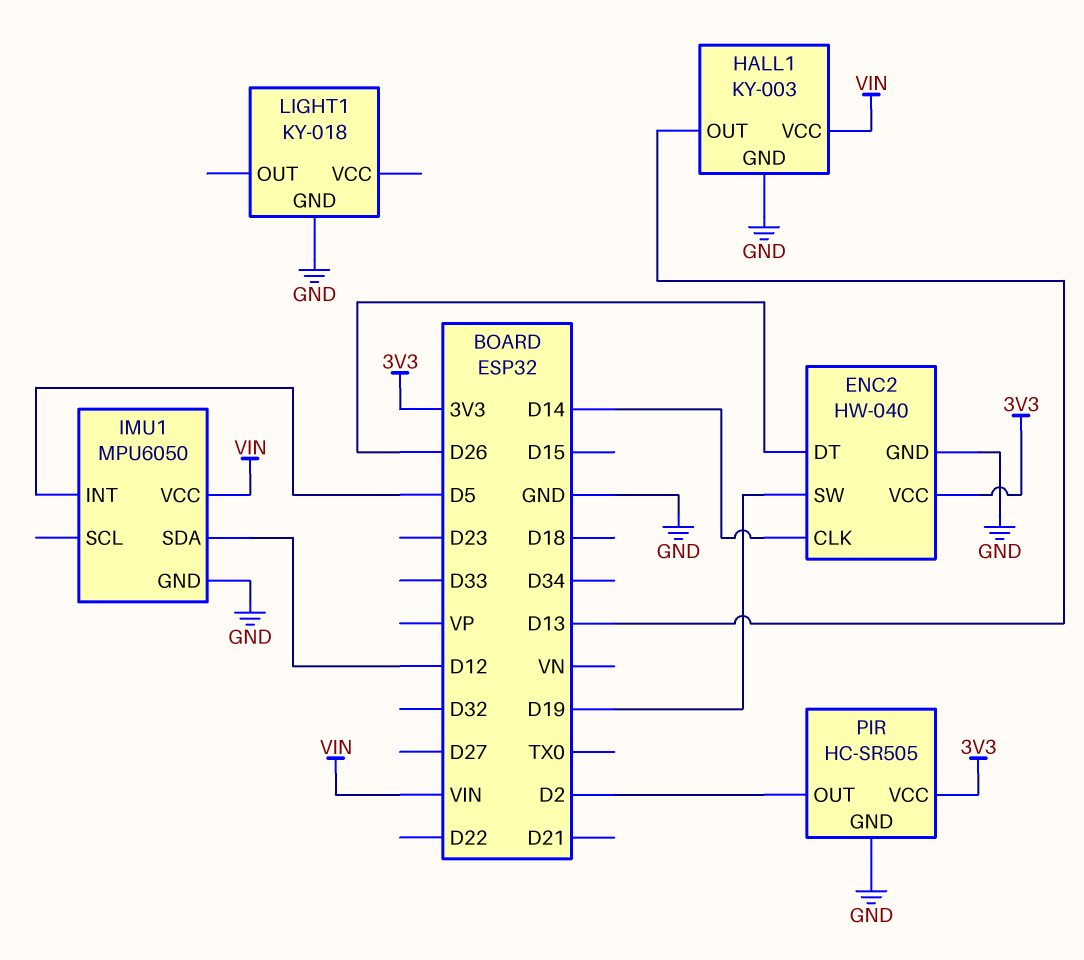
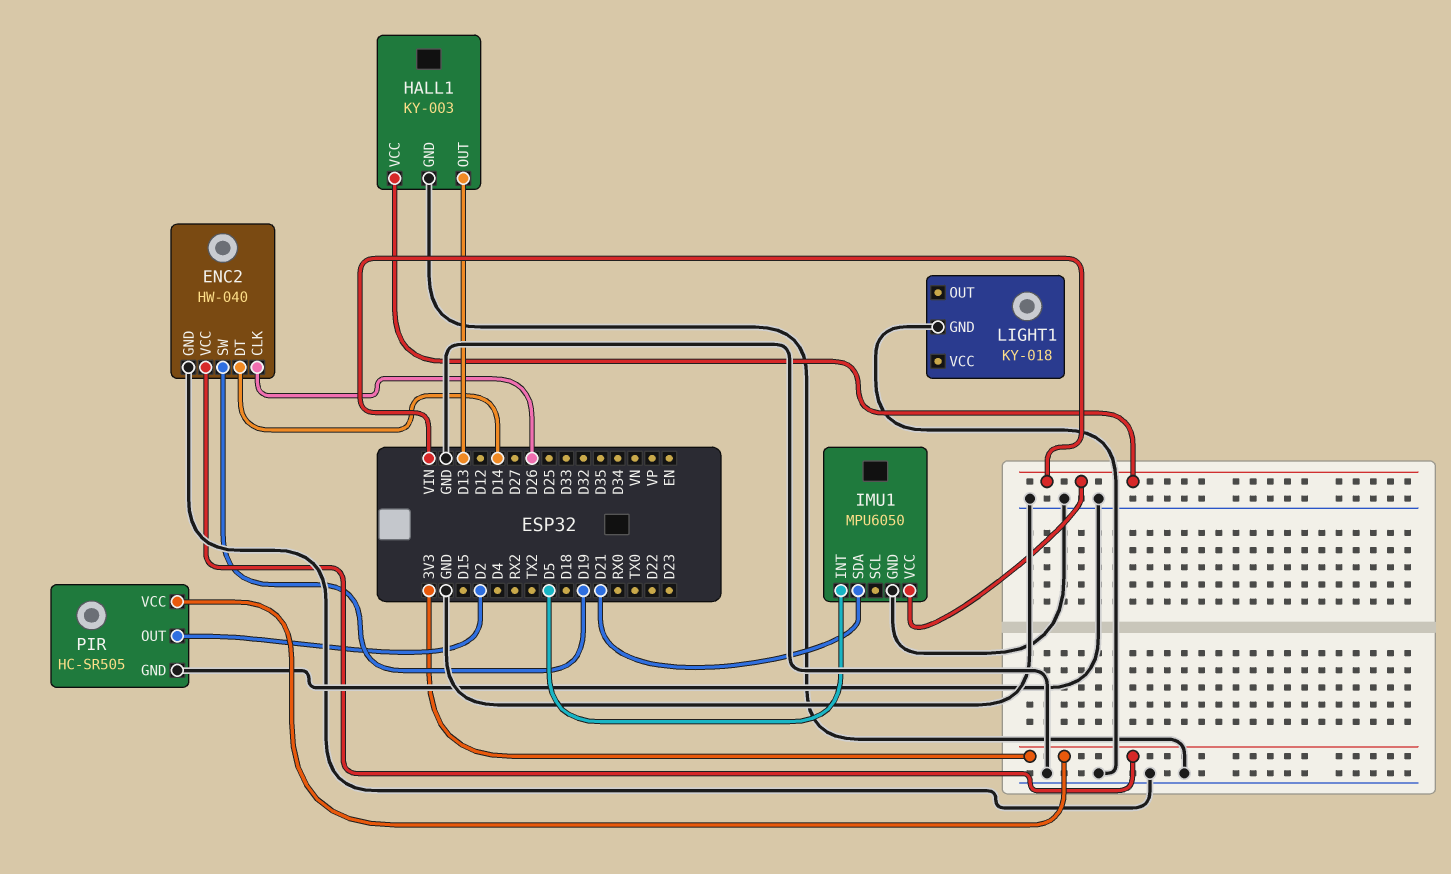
ENC2 pin CLK: D14 -> D26
ENC2 pin DT: D26 -> D14
IMU1 pin SDA: D12 -> D21

